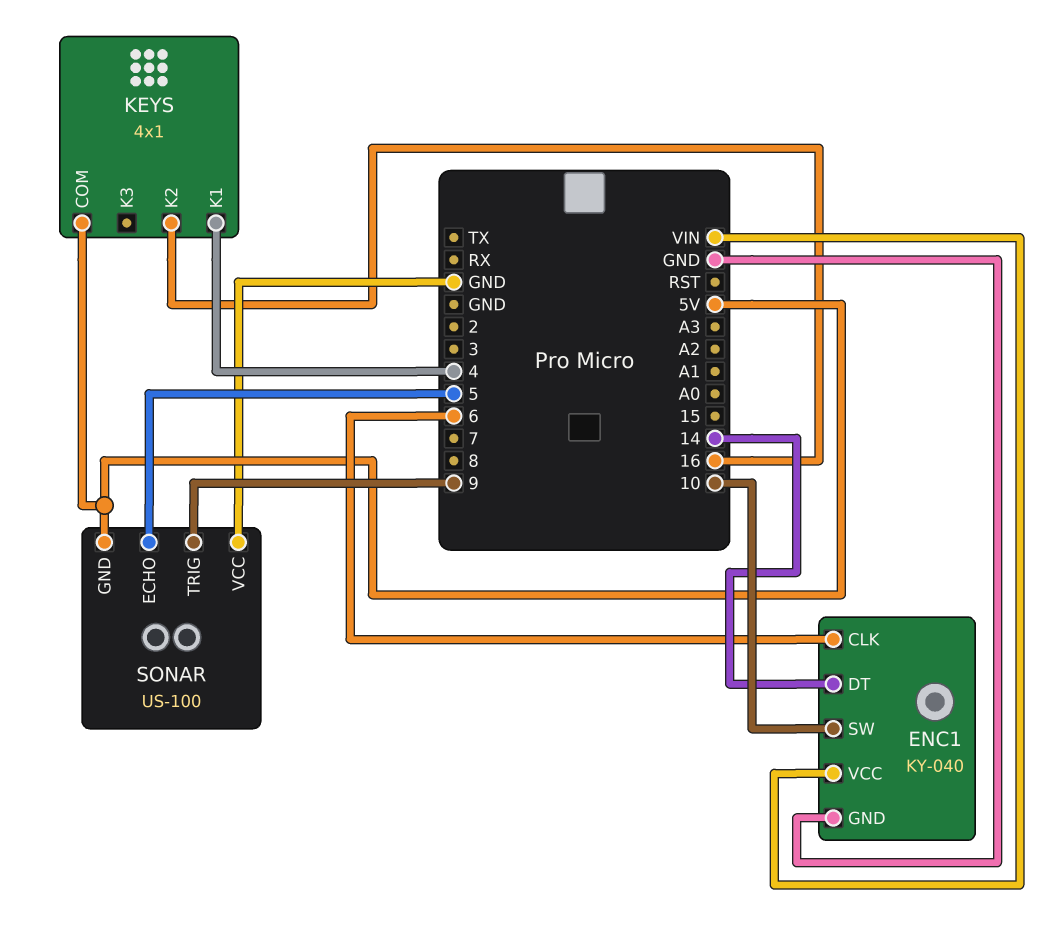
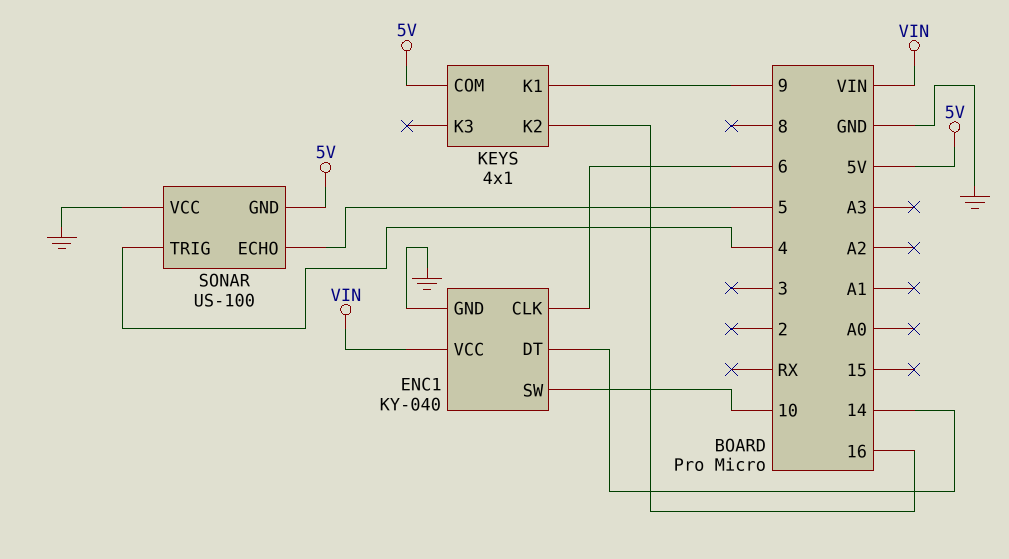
KEYS pin K1: 4 -> 9
SONAR pin TRIG: 9 -> 4

